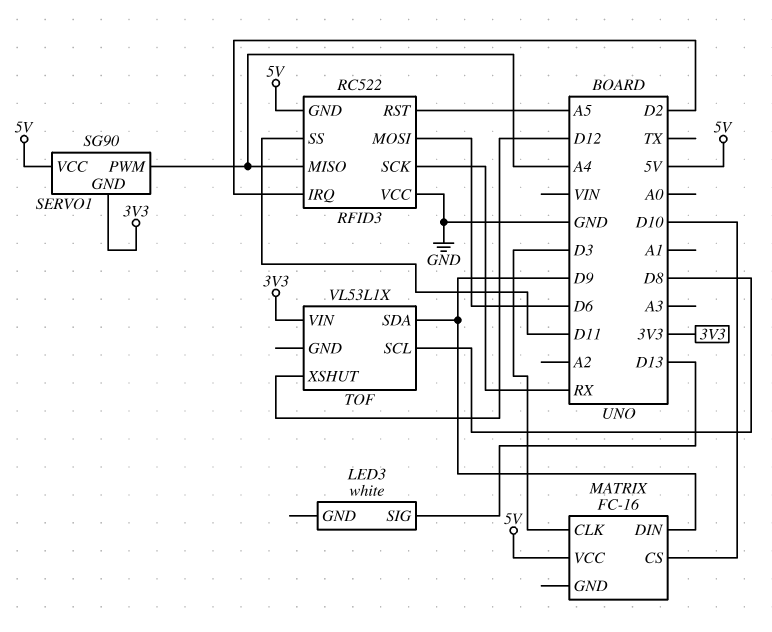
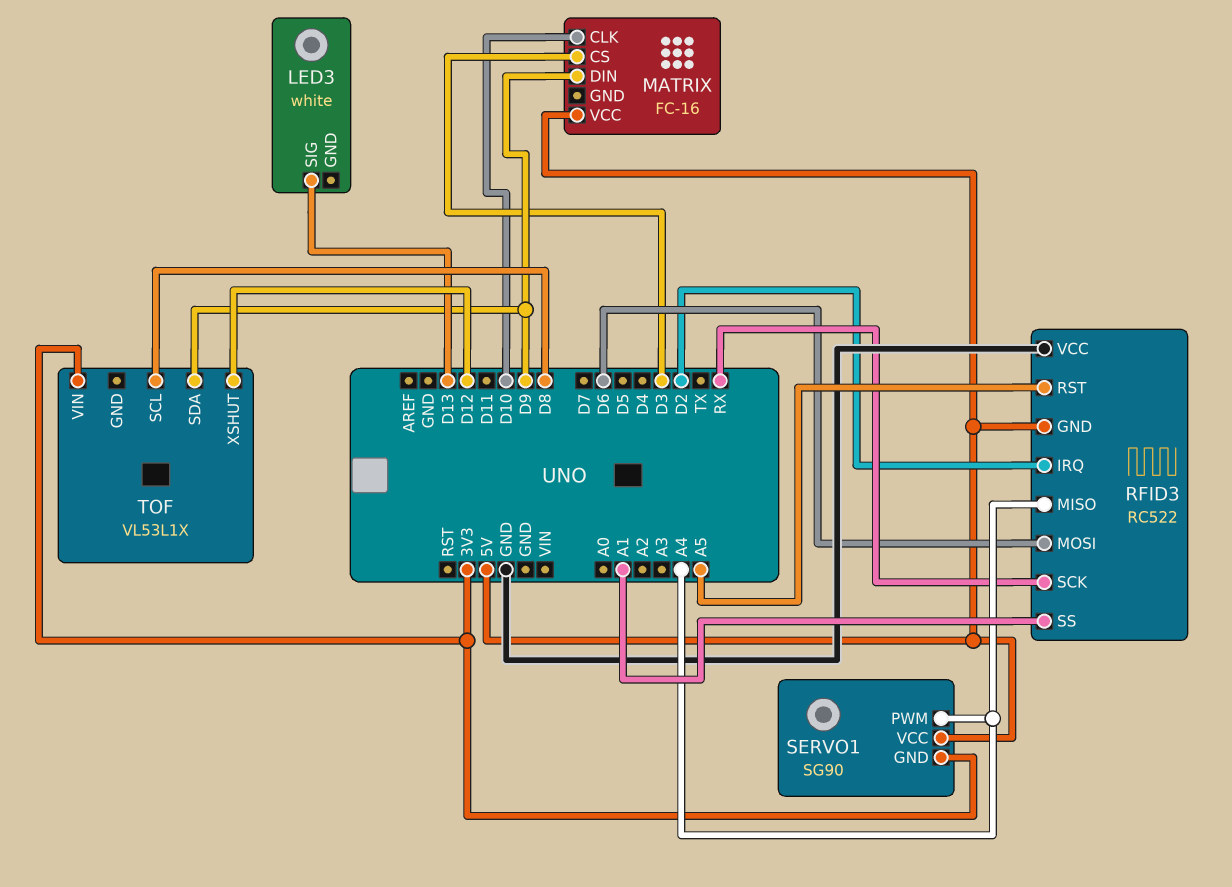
MATRIX pin CLK: D3 -> D10
MATRIX pin CS: D10 -> D3
RFID3 pin SS: D11 -> A1

